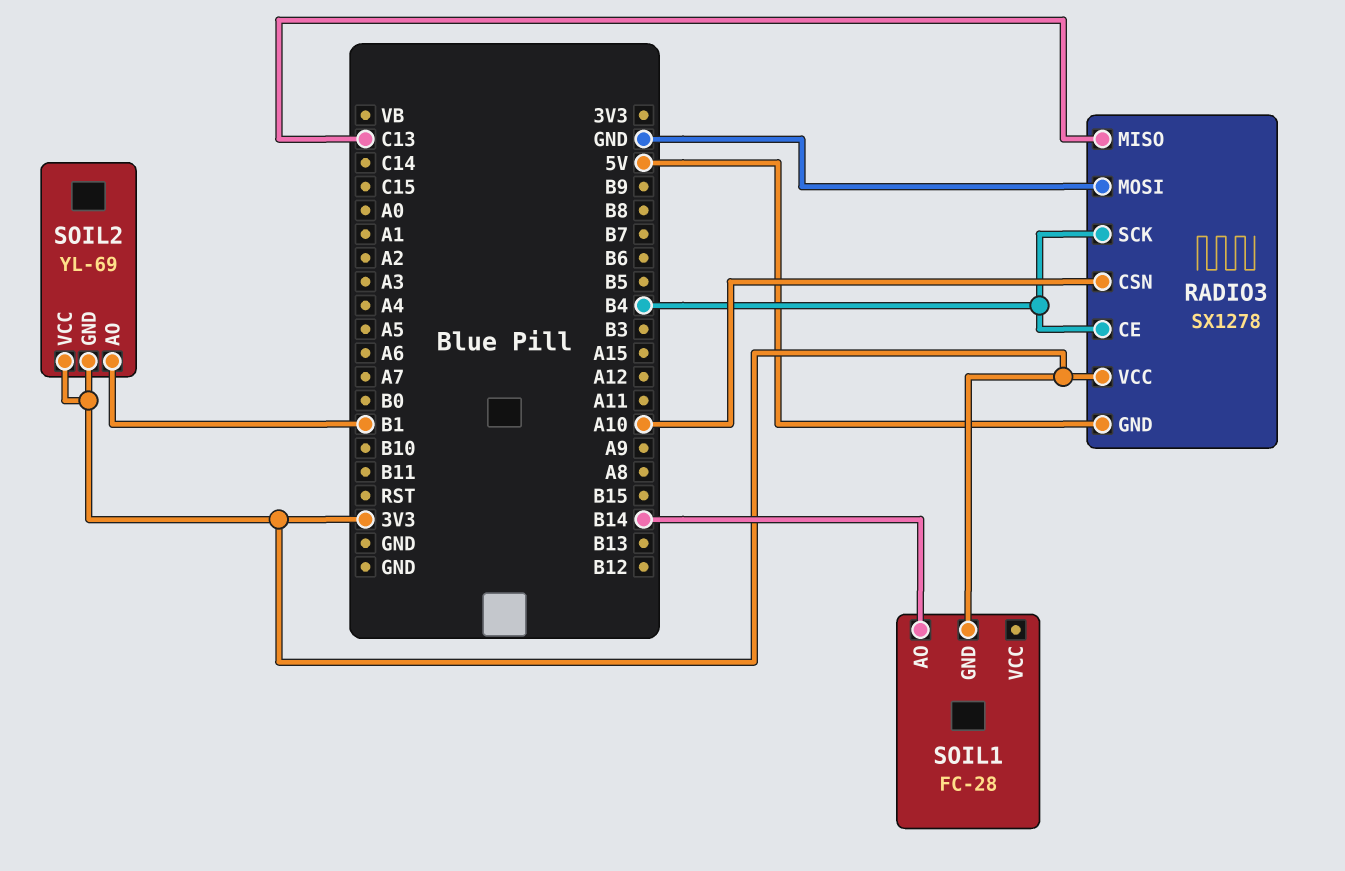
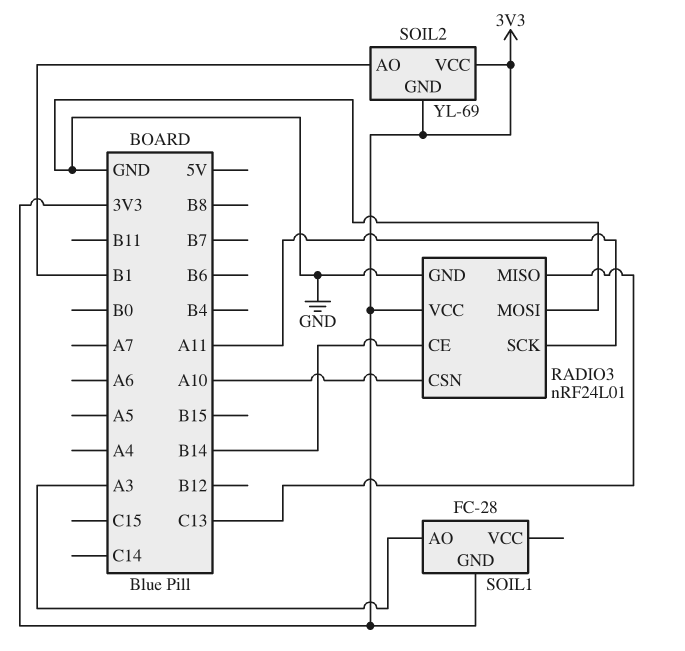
RADIO3: SX1278 -> nRF24L01
RADIO3 pin CE: B4 -> B14
RADIO3 pin GND: 5V -> GND
RADIO3 pin SCK: B4 -> A11
SOIL1 pin AO: B14 -> A3

